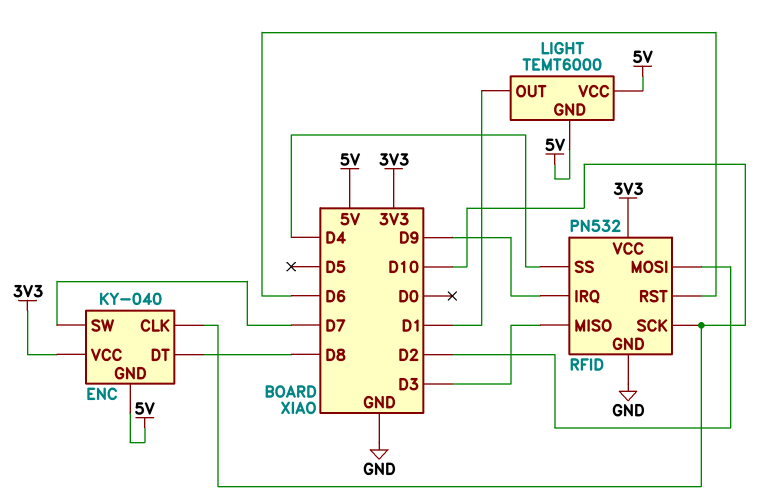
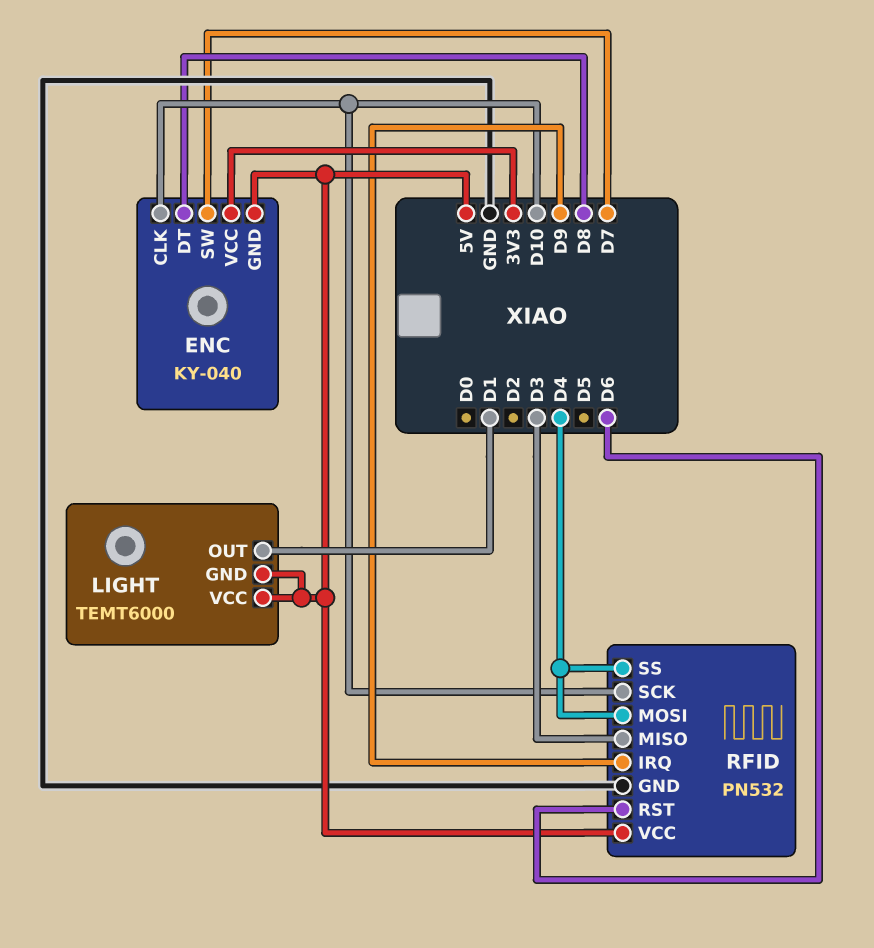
RFID pin MOSI: D2 -> D4
RFID pin VCC: 3V3 -> 5V

